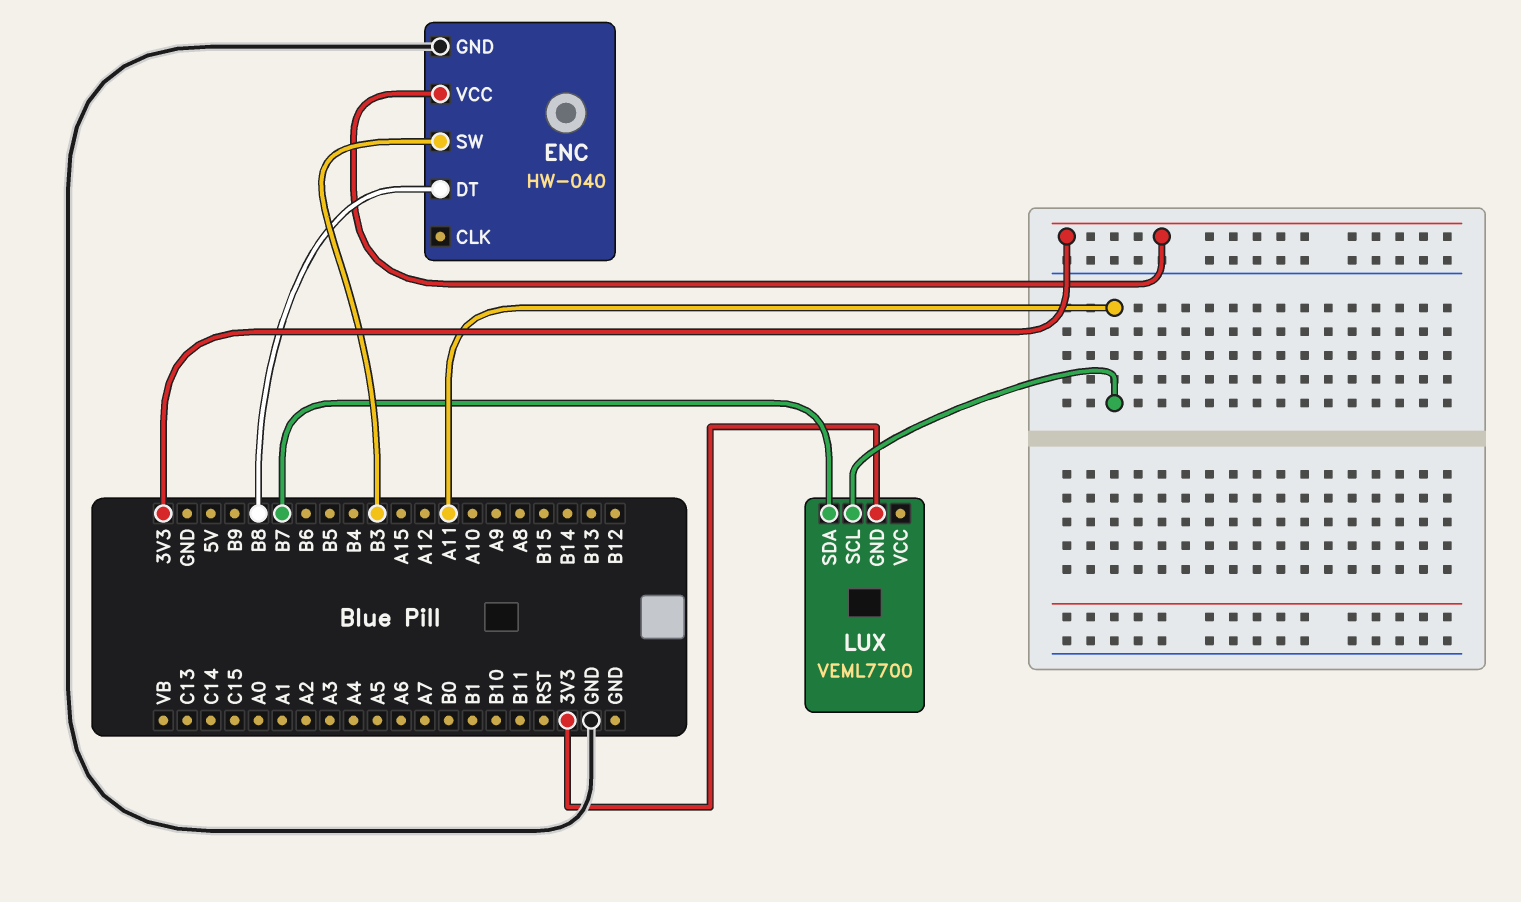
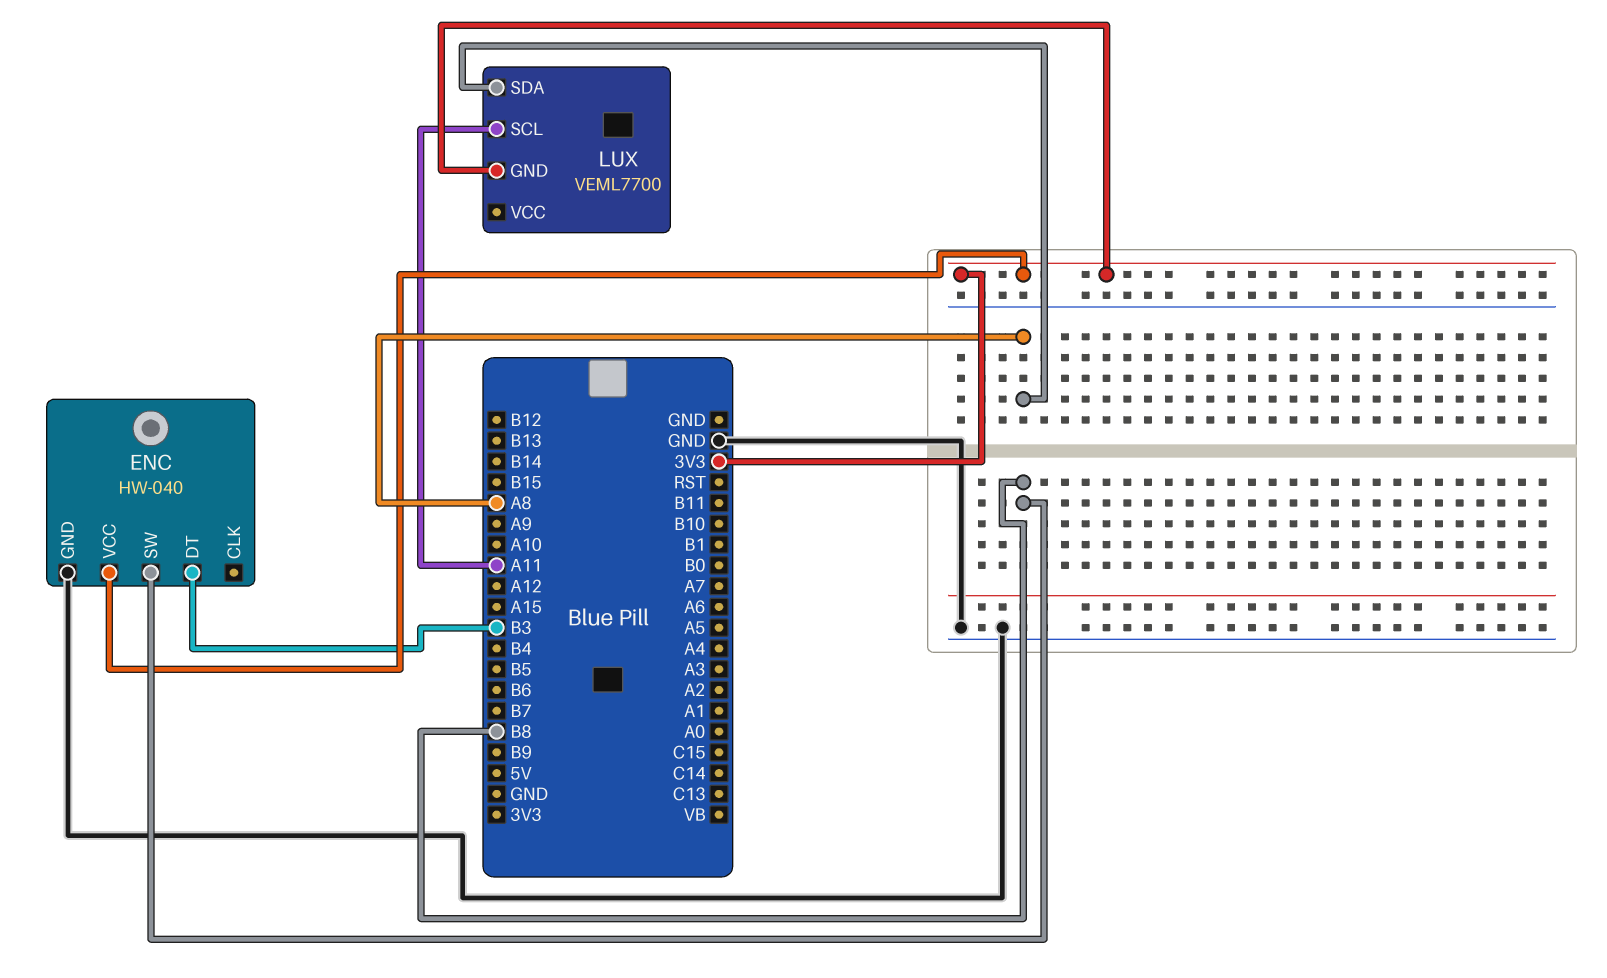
ENC pin DT: B8 -> B3
ENC pin SW: B3 -> B8
LUX pin SDA: B7 -> A8

